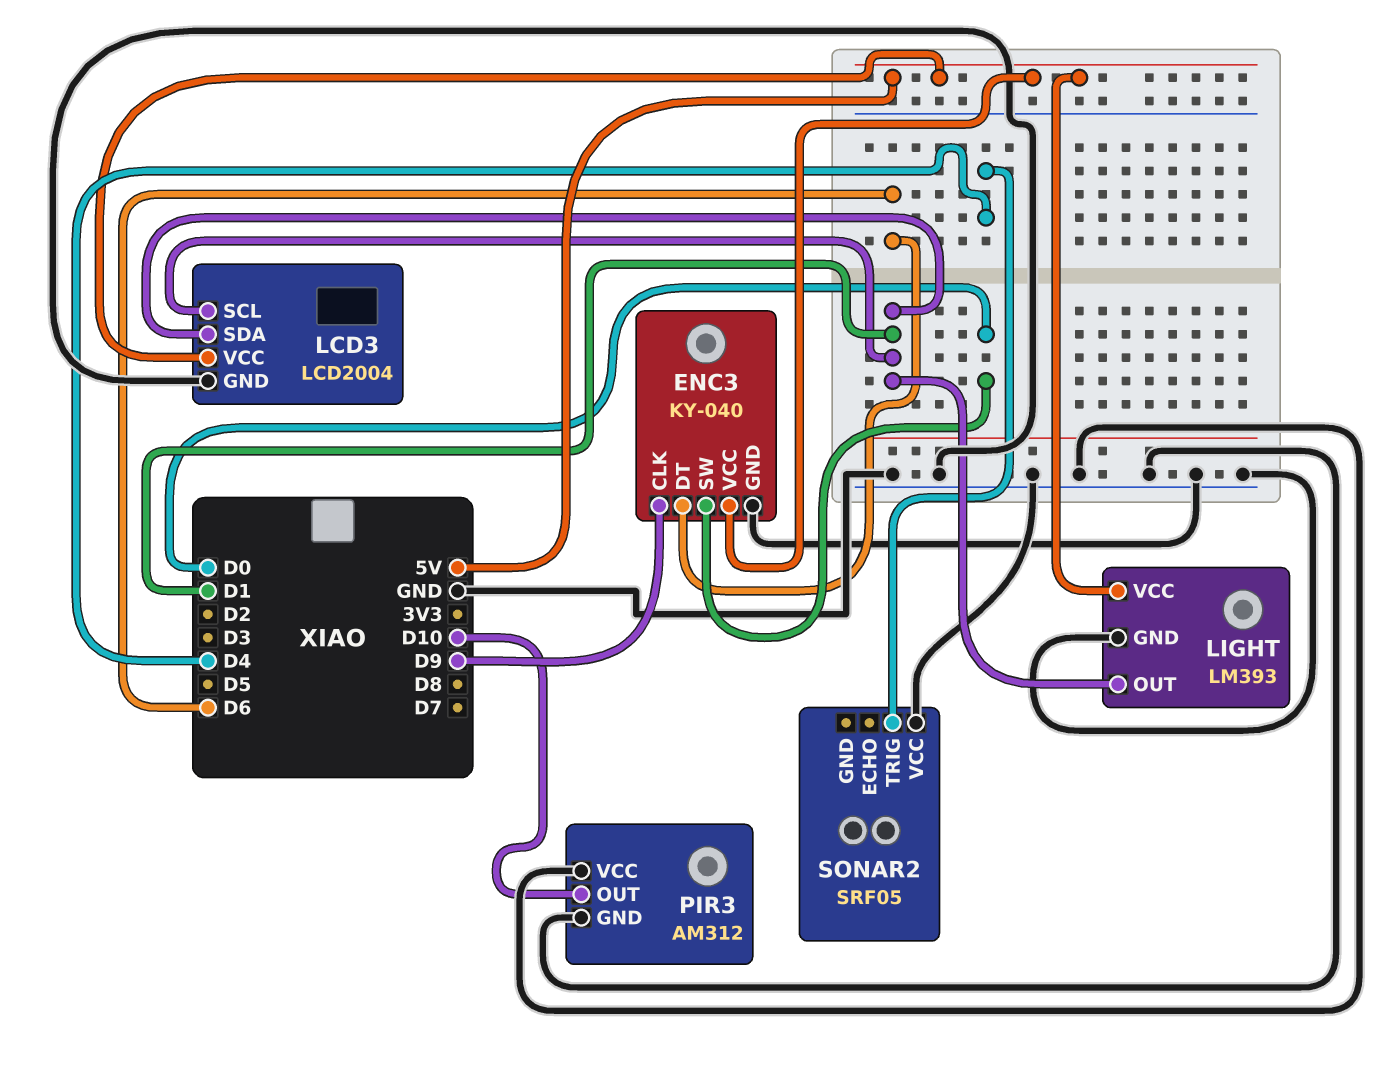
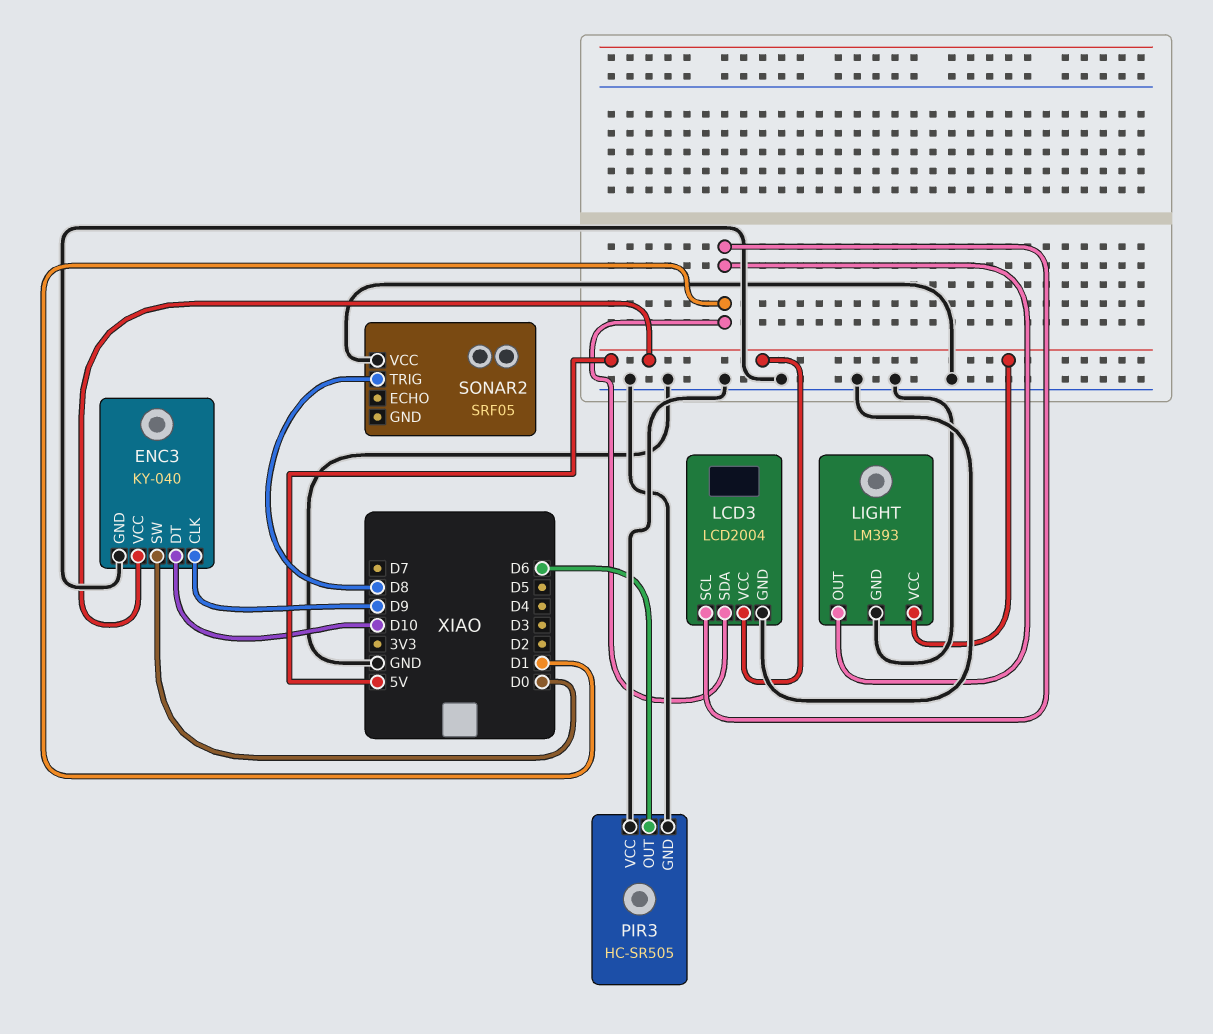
ENC3 pin DT: D6 -> D10
PIR3: AM312 -> HC-SR505
PIR3 pin OUT: D10 -> D6
SONAR2 pin TRIG: D4 -> D8

